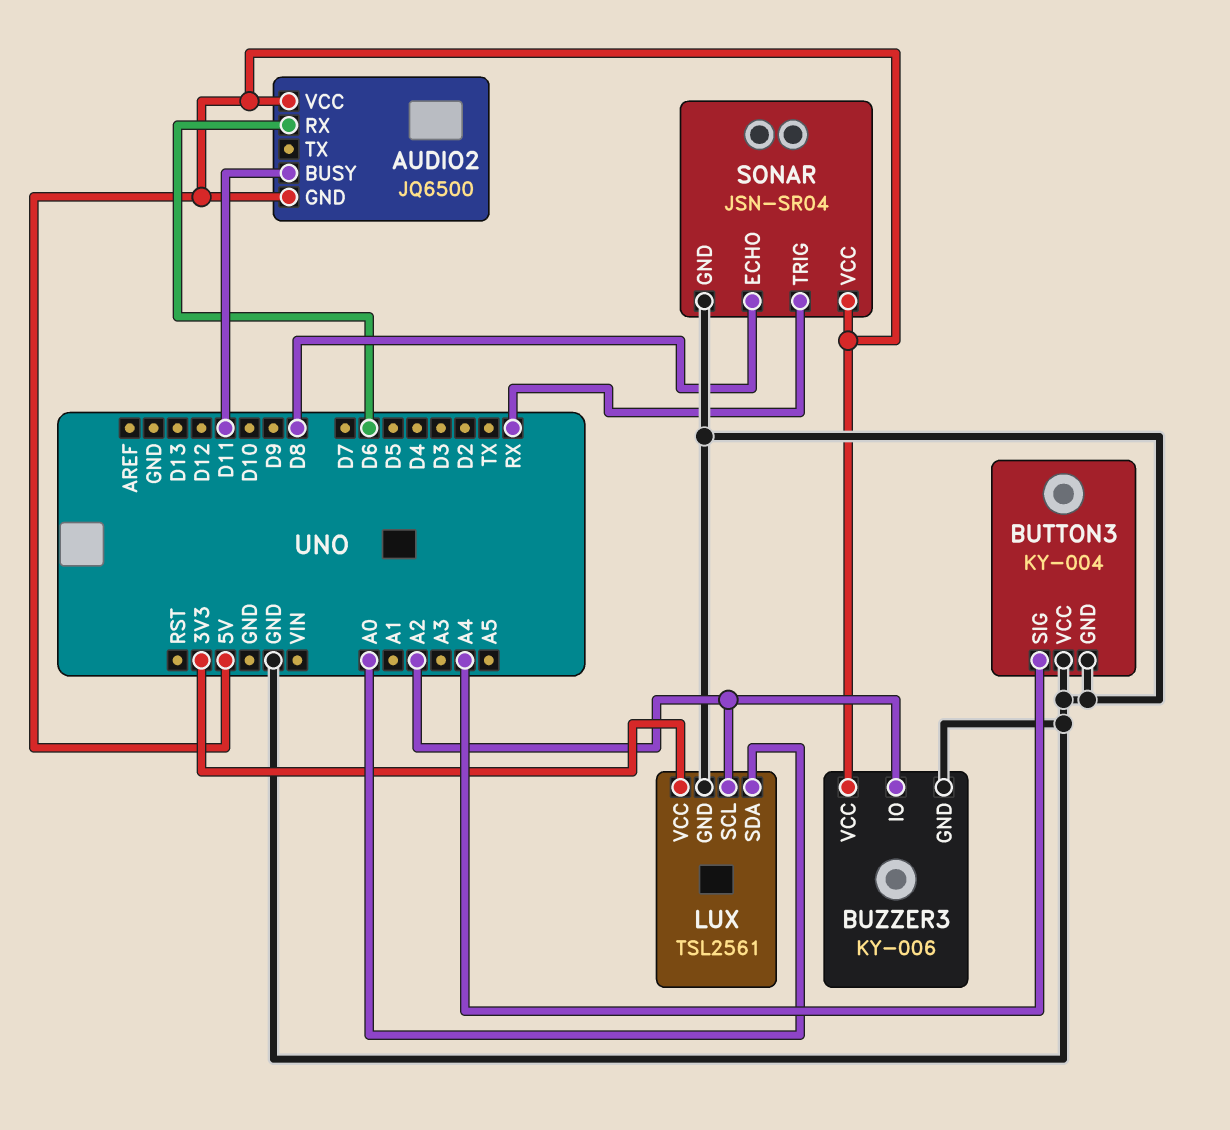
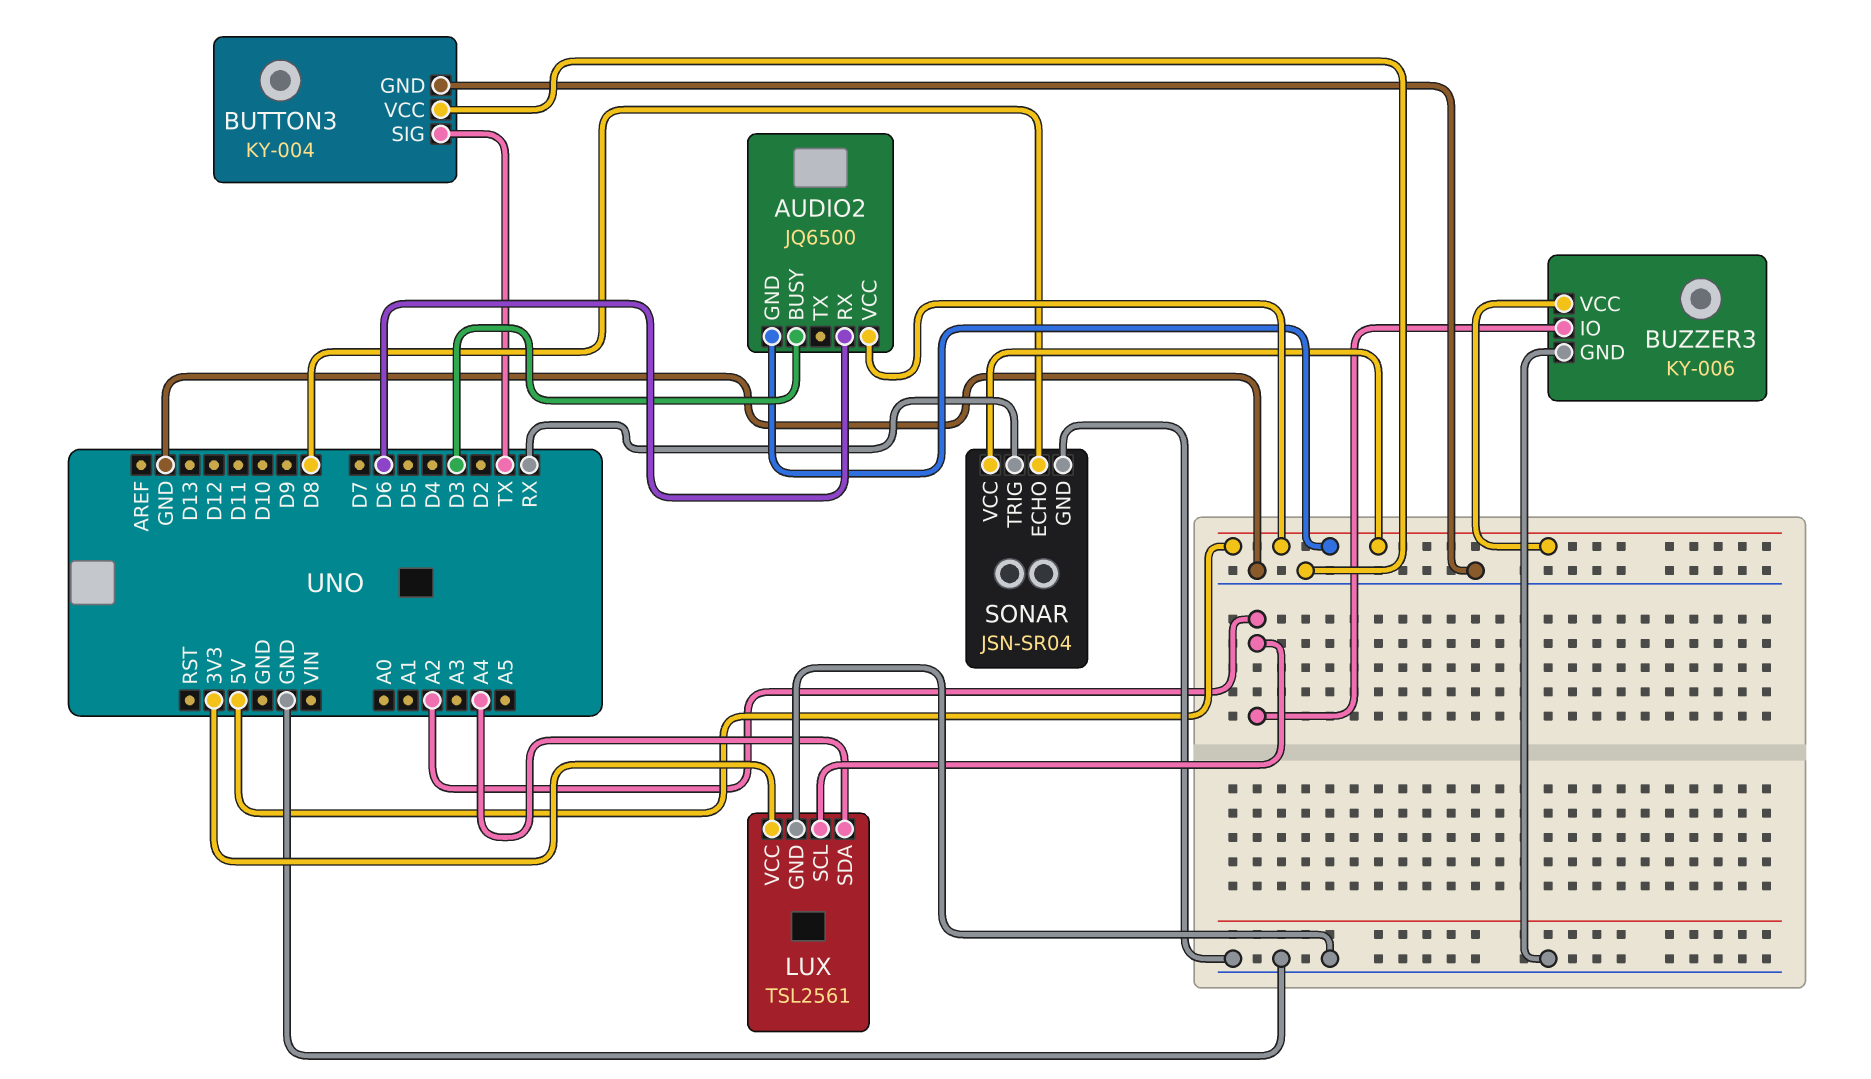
AUDIO2 pin BUSY: D11 -> D3
BUTTON3 pin SIG: A4 -> TX
LUX pin SDA: A0 -> A4

